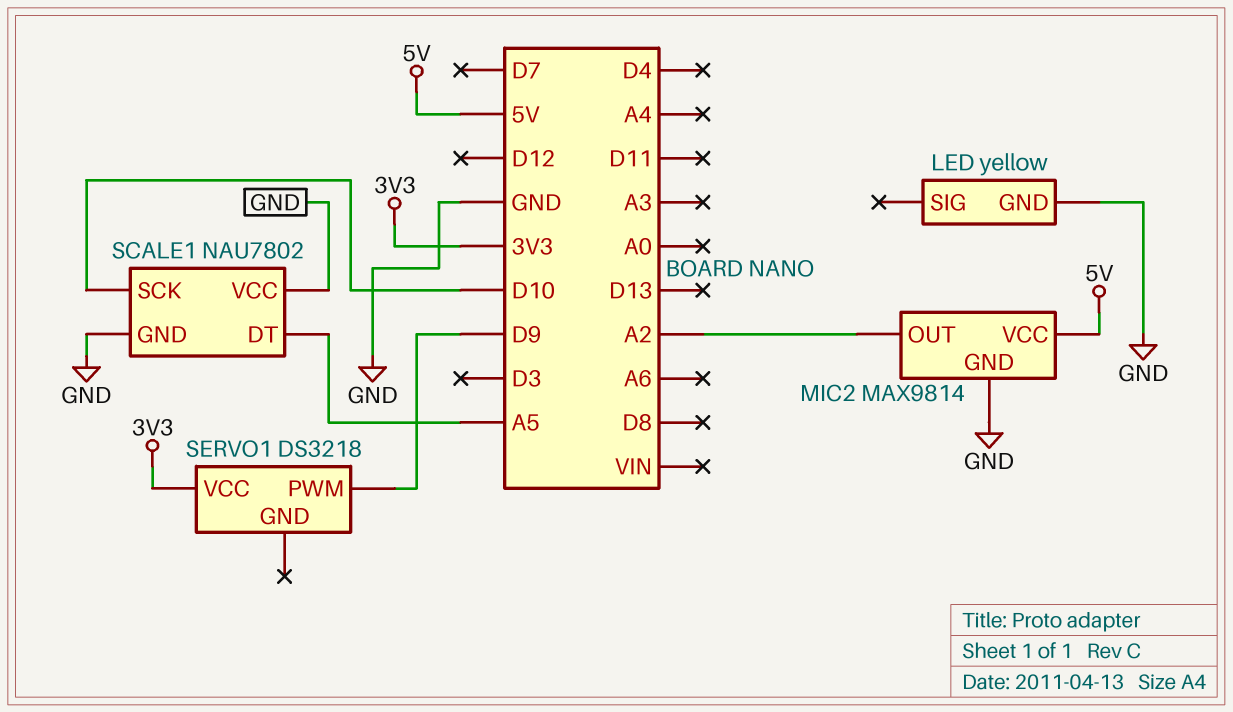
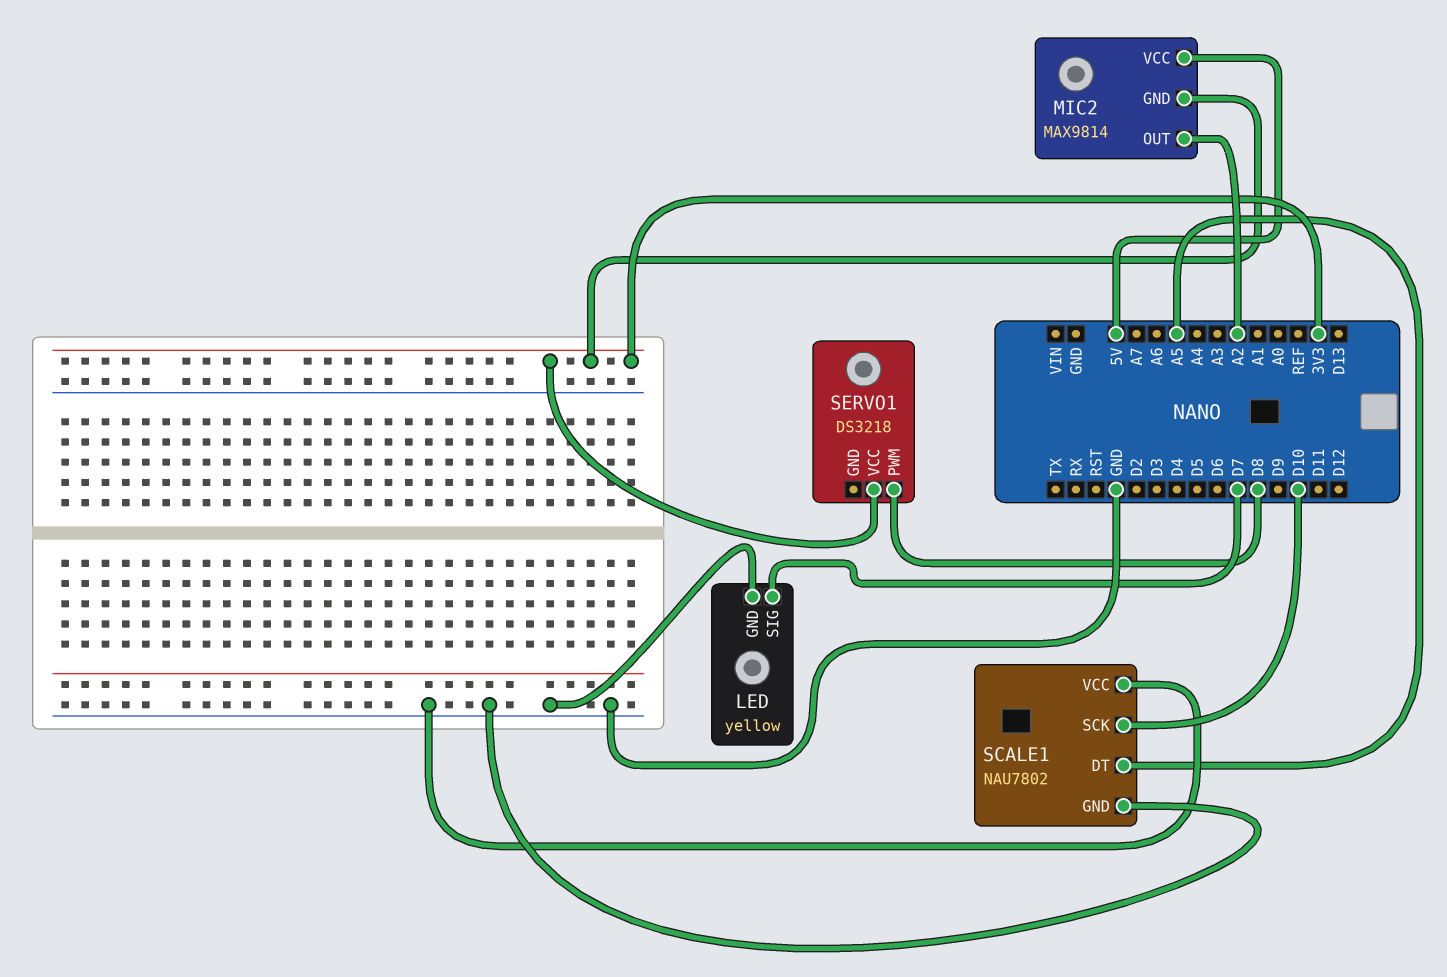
LED pin SIG: none -> D7
MIC2 pin GND: GND -> 3V3
SERVO1 pin PWM: D9 -> D8

